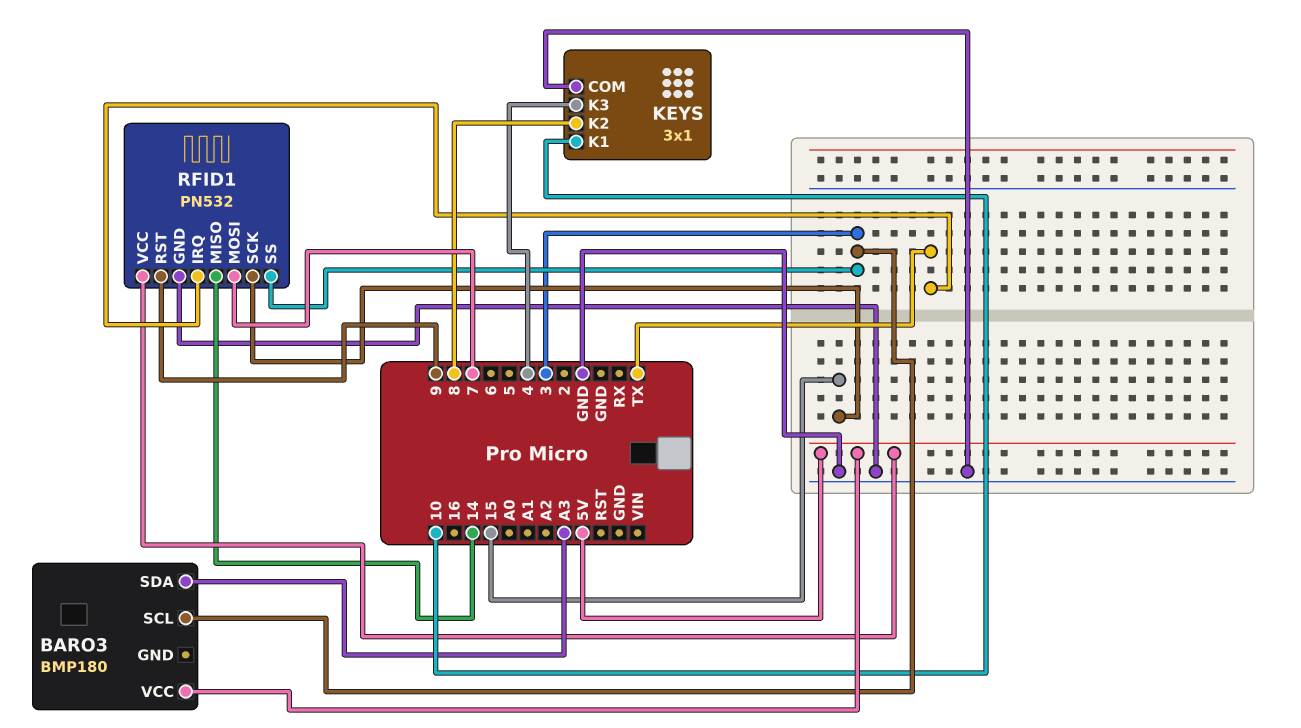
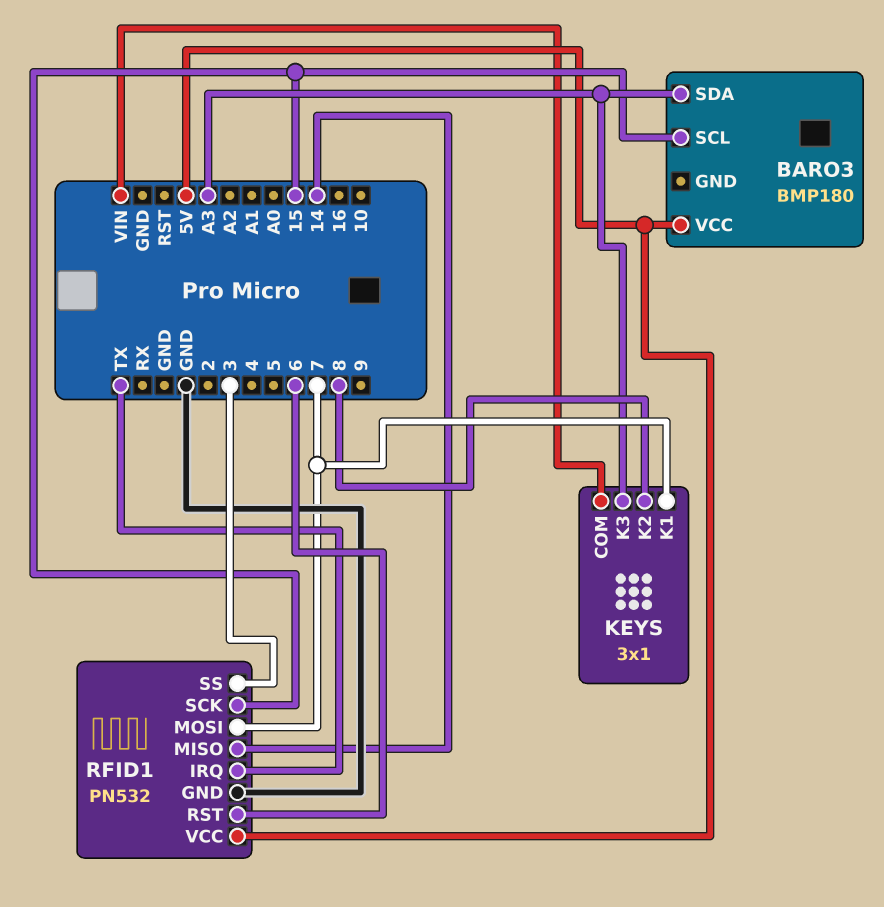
BARO3 pin SCL: 3 -> 15
KEYS pin COM: GND -> VIN
KEYS pin K1: 10 -> 7
KEYS pin K3: 4 -> A3
RFID1 pin RST: 9 -> 6

